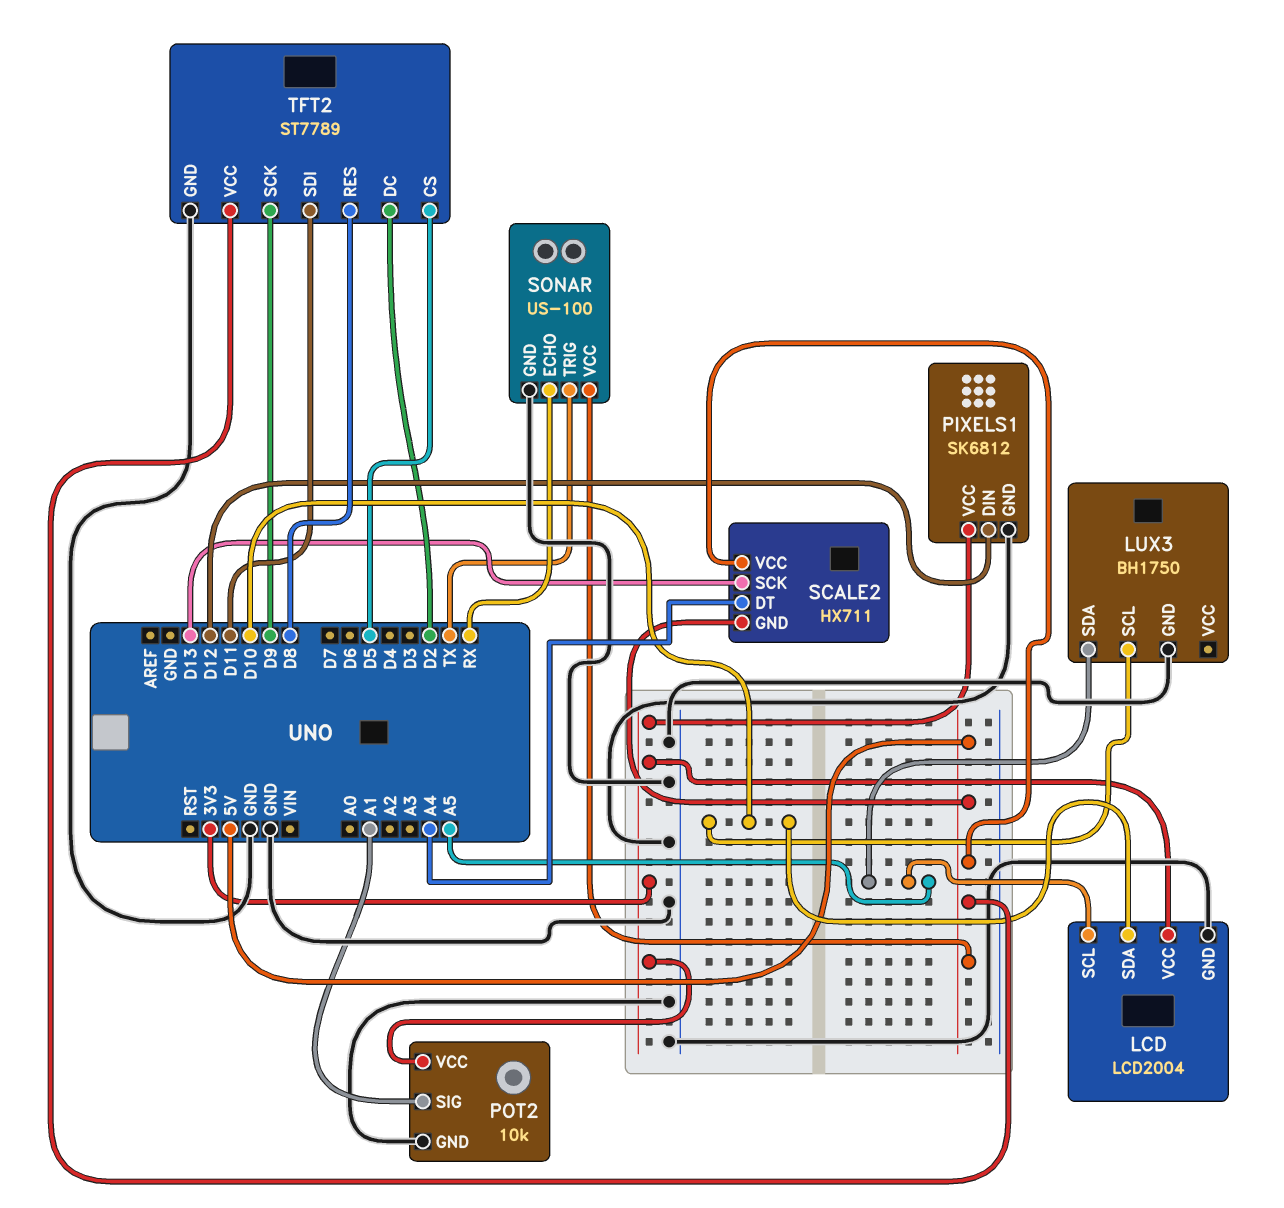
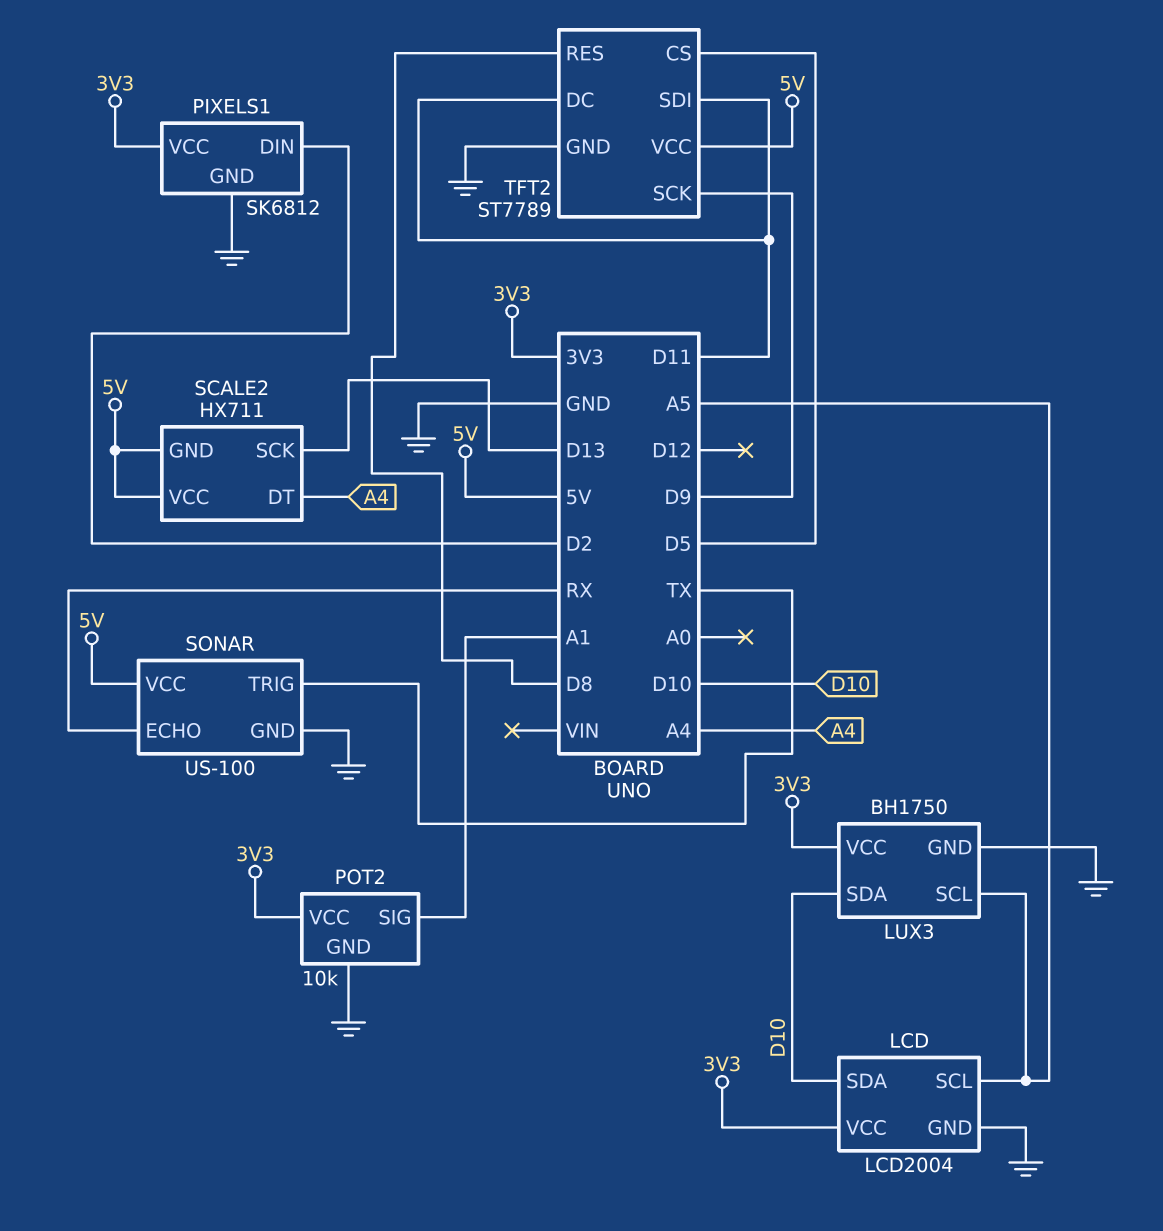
LUX3 pin SCL: D10 -> A5
LUX3 pin SDA: A5 -> D10
LUX3 pin VCC: none -> 3V3
PIXELS1 pin DIN: D12 -> D2
TFT2 pin DC: D2 -> D11

